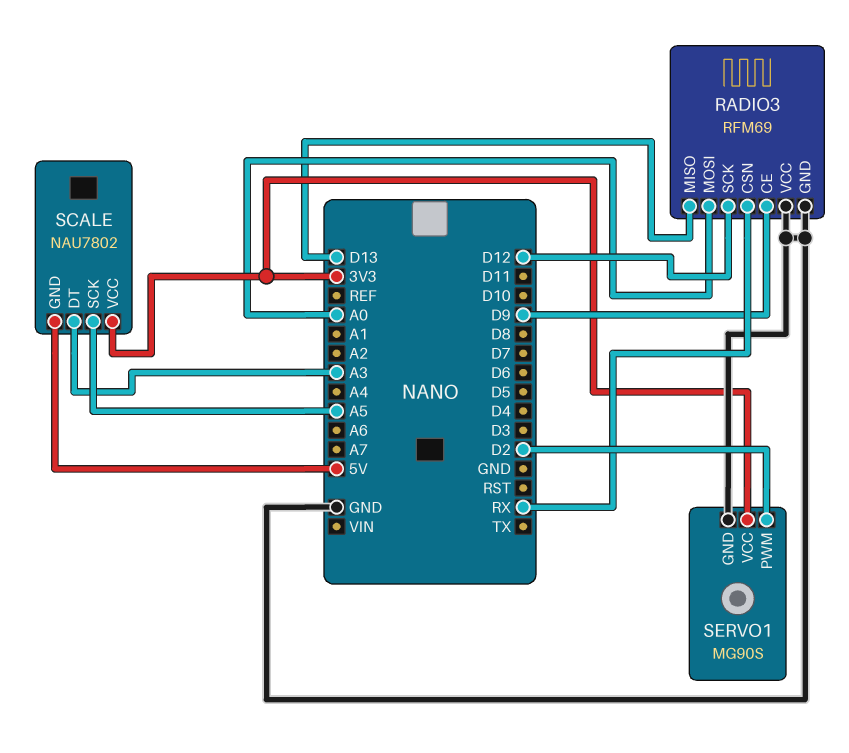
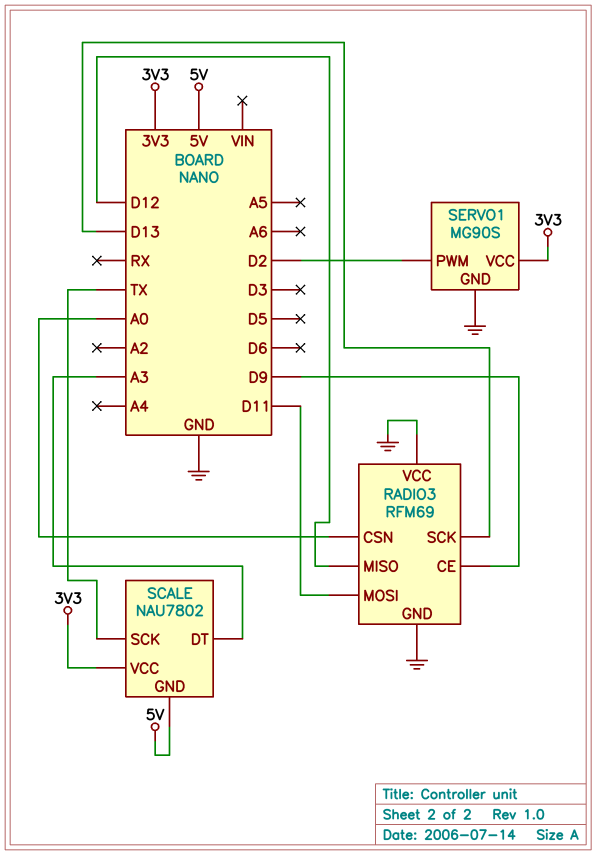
RADIO3 pin CSN: RX -> A0
RADIO3 pin MISO: D13 -> D12
RADIO3 pin MOSI: A0 -> D11
RADIO3 pin SCK: D12 -> D13
SCALE pin SCK: A5 -> TX

